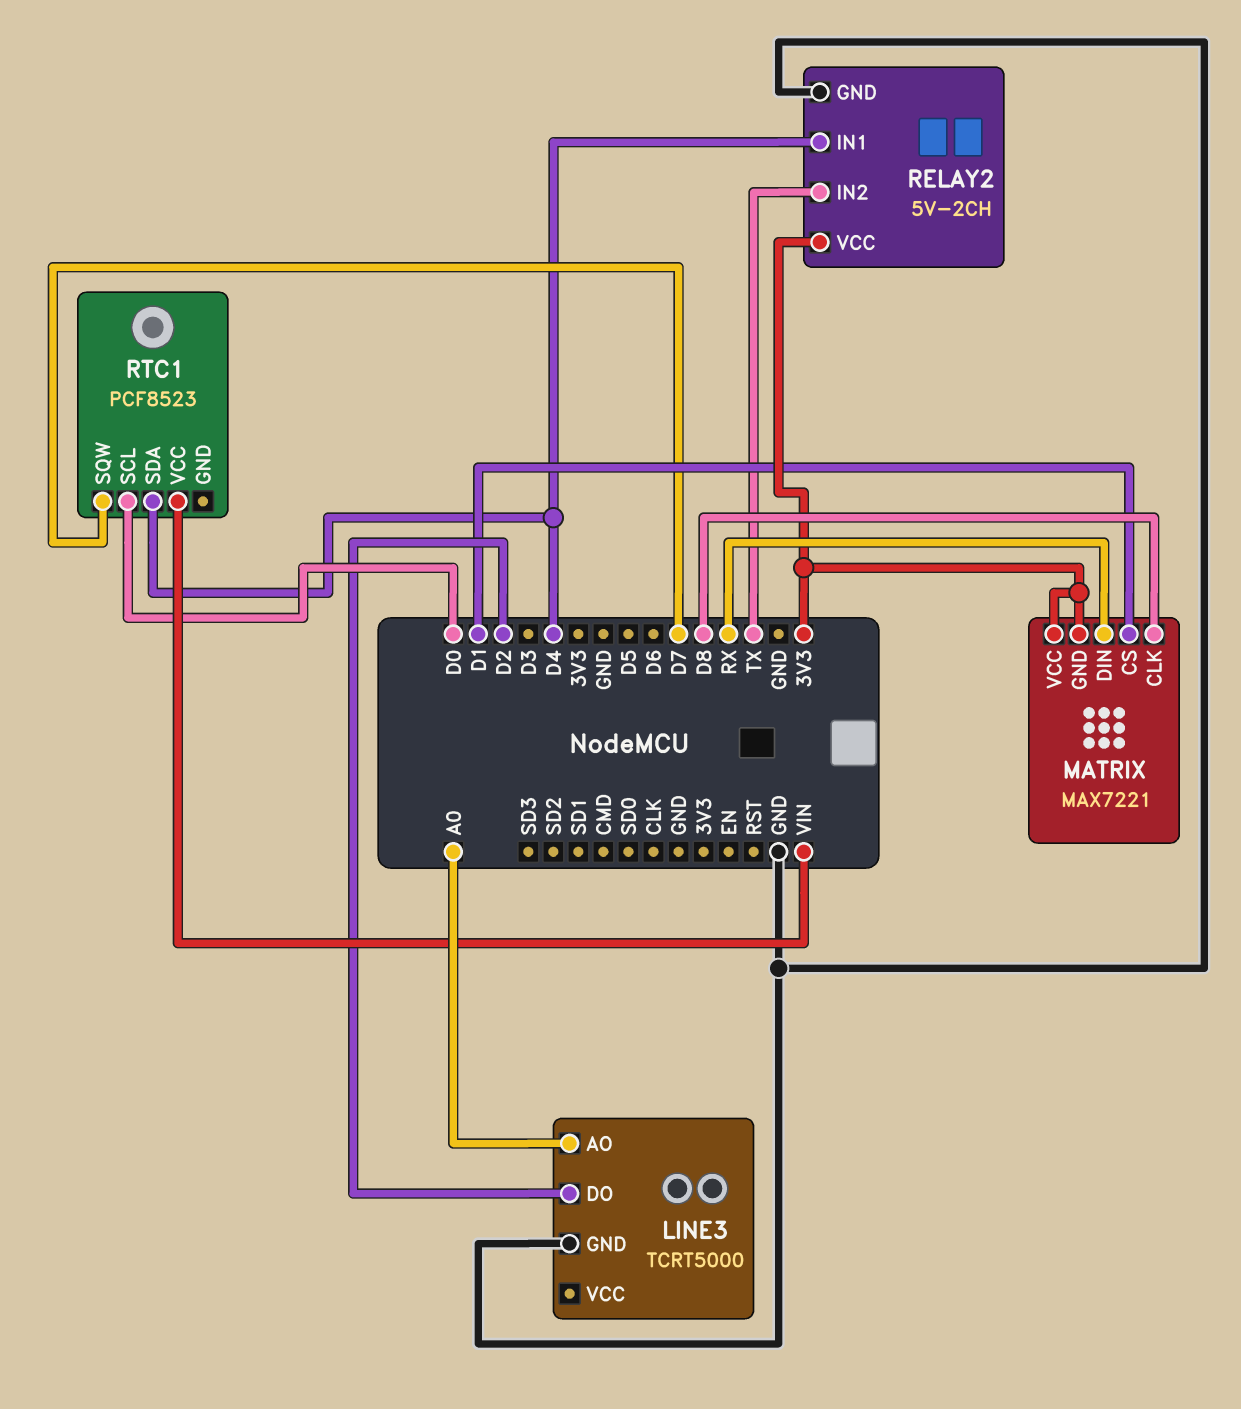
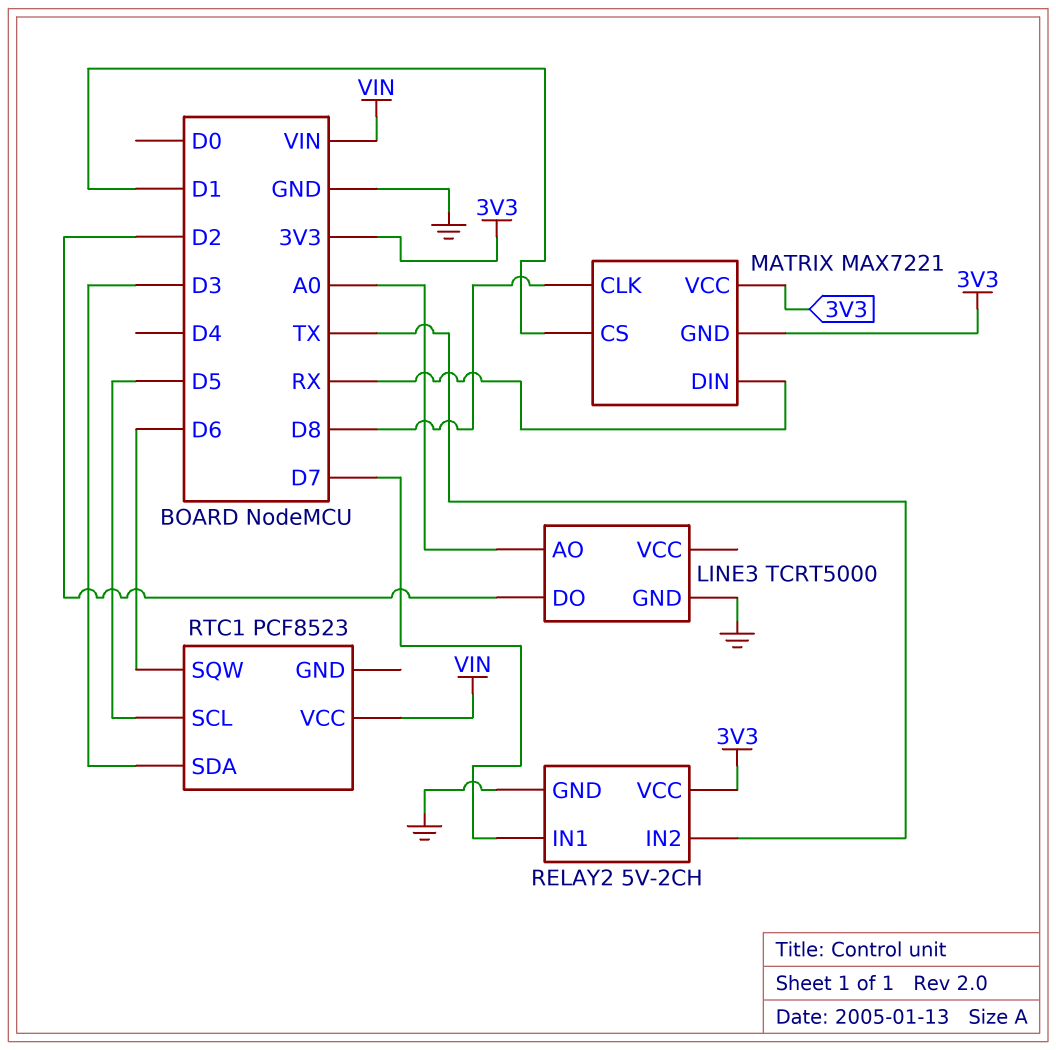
RELAY2 pin IN1: D4 -> D7
RTC1 pin SCL: D0 -> D5
RTC1 pin SDA: D4 -> D3
RTC1 pin SQW: D7 -> D6

